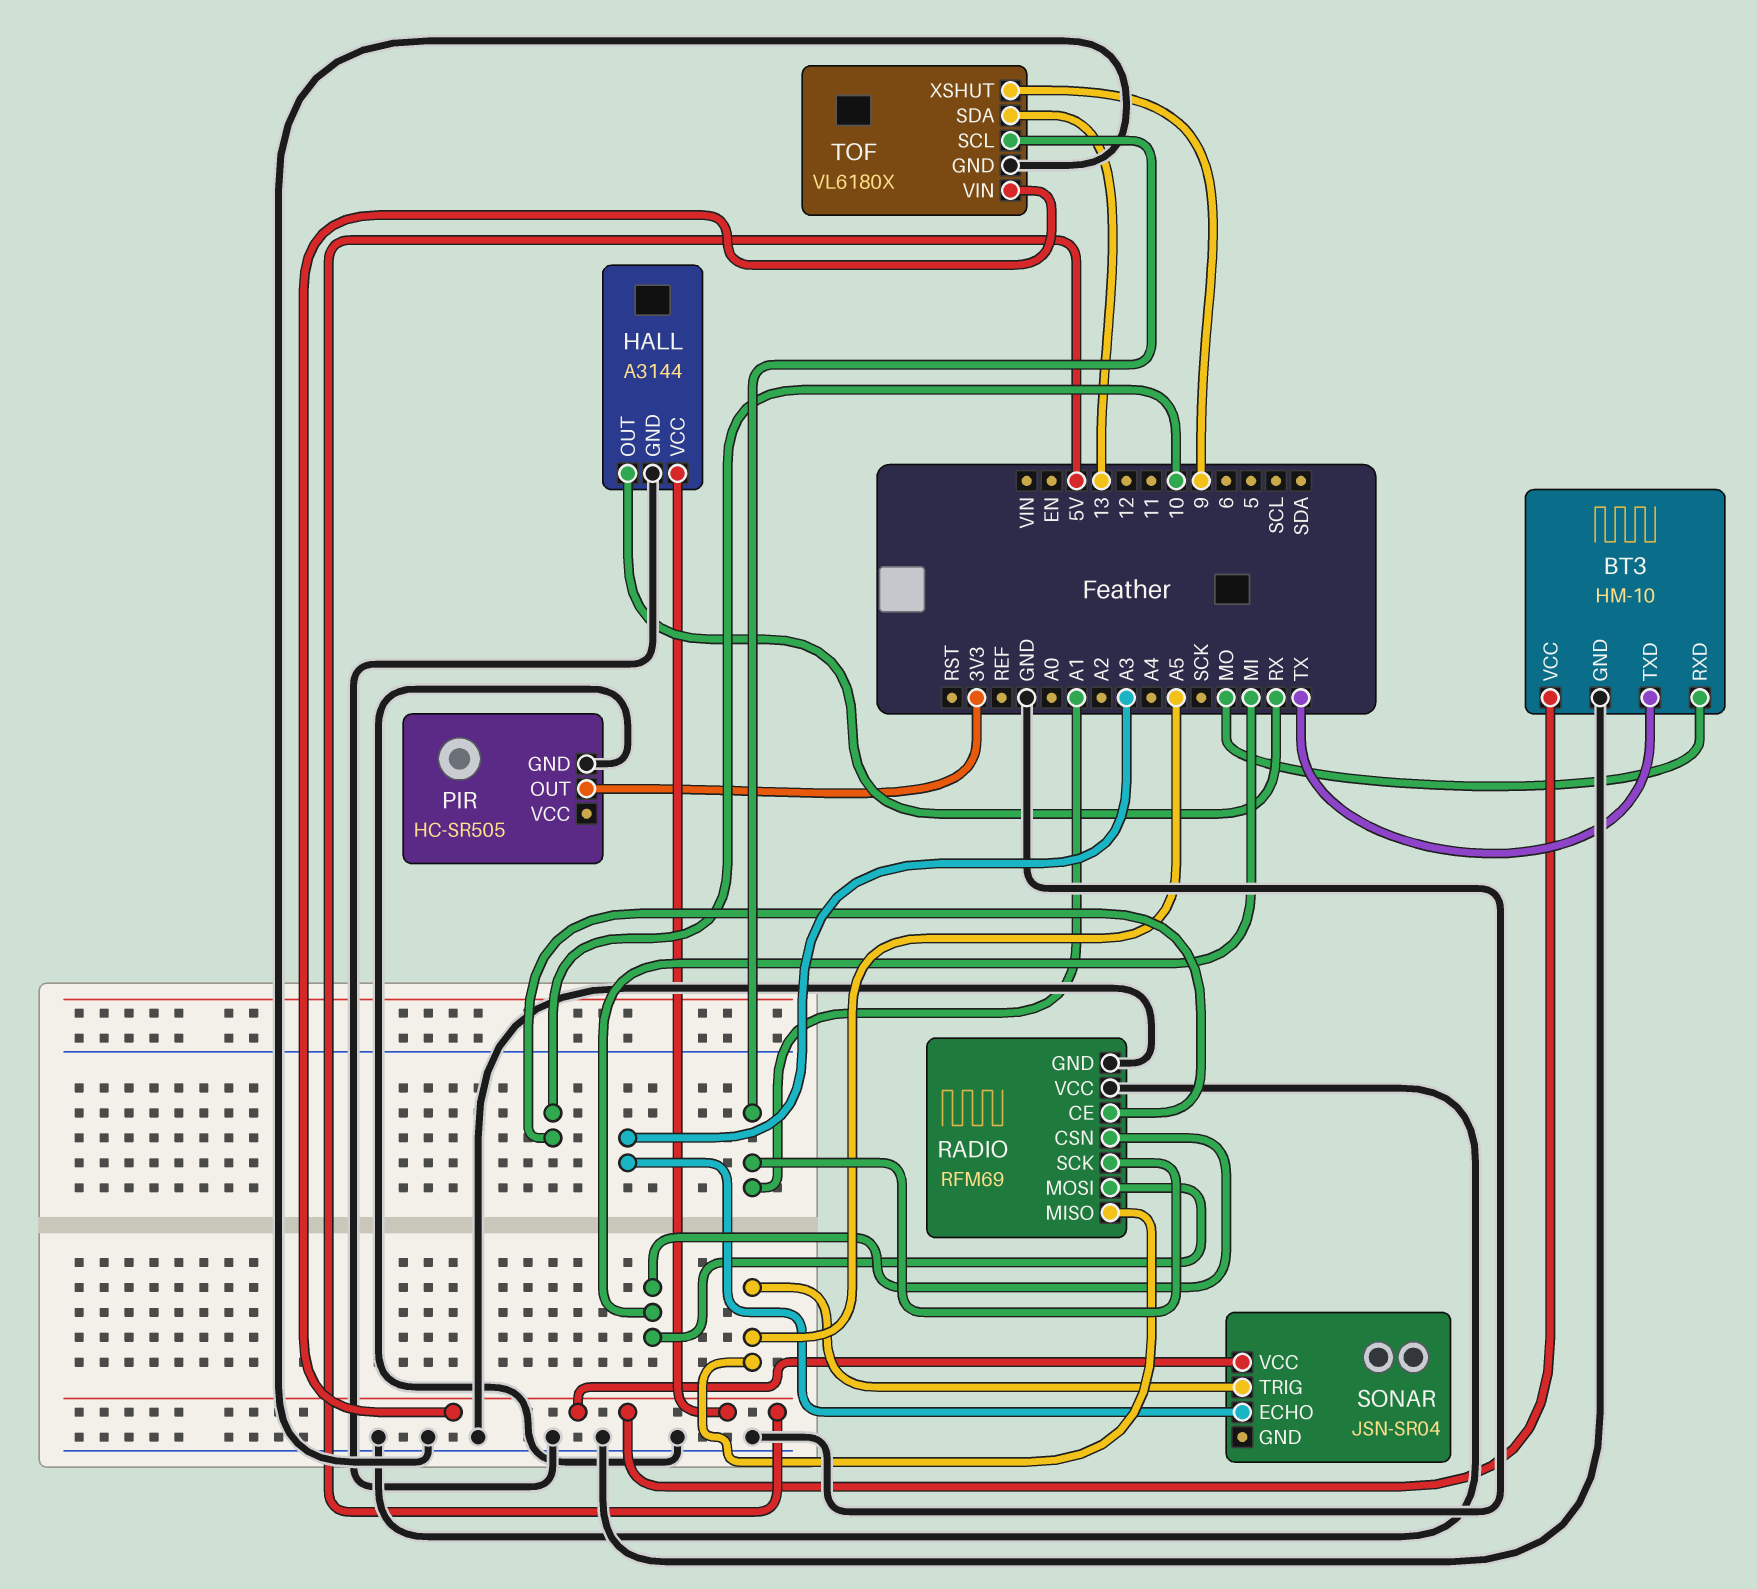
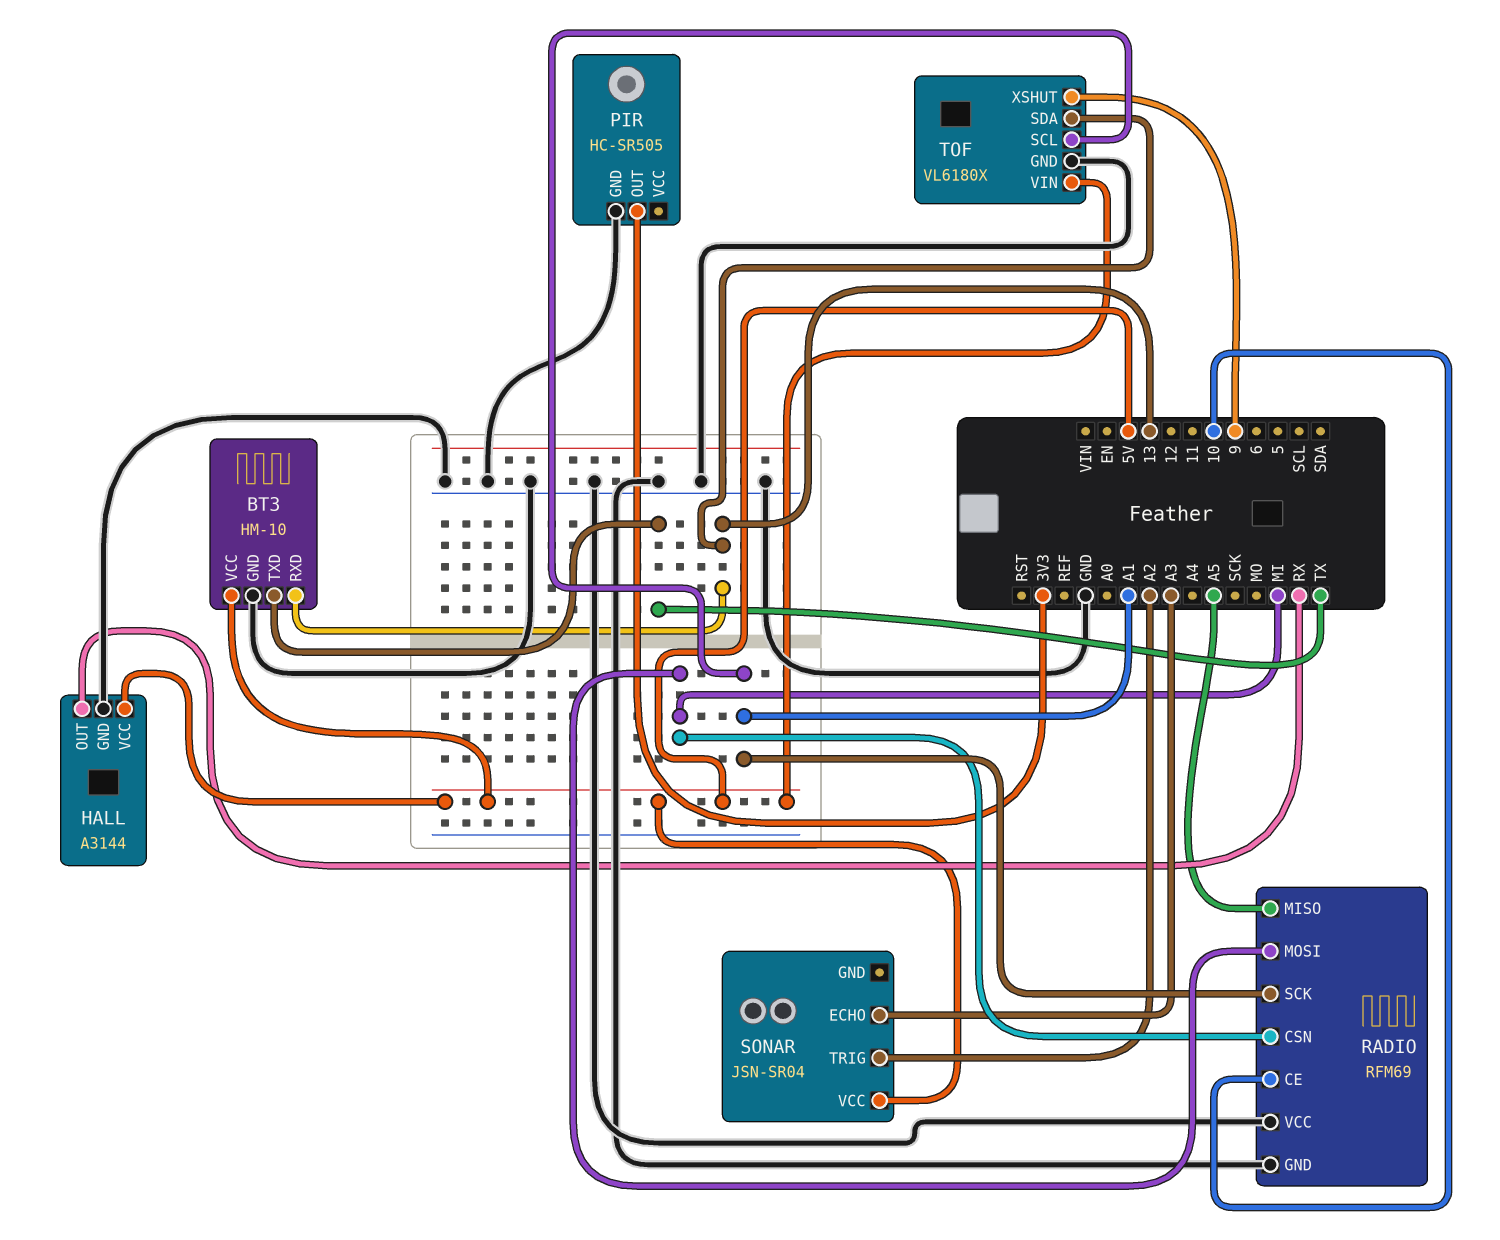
BT3 pin RXD: MO -> 13
SONAR pin TRIG: A5 -> A2

